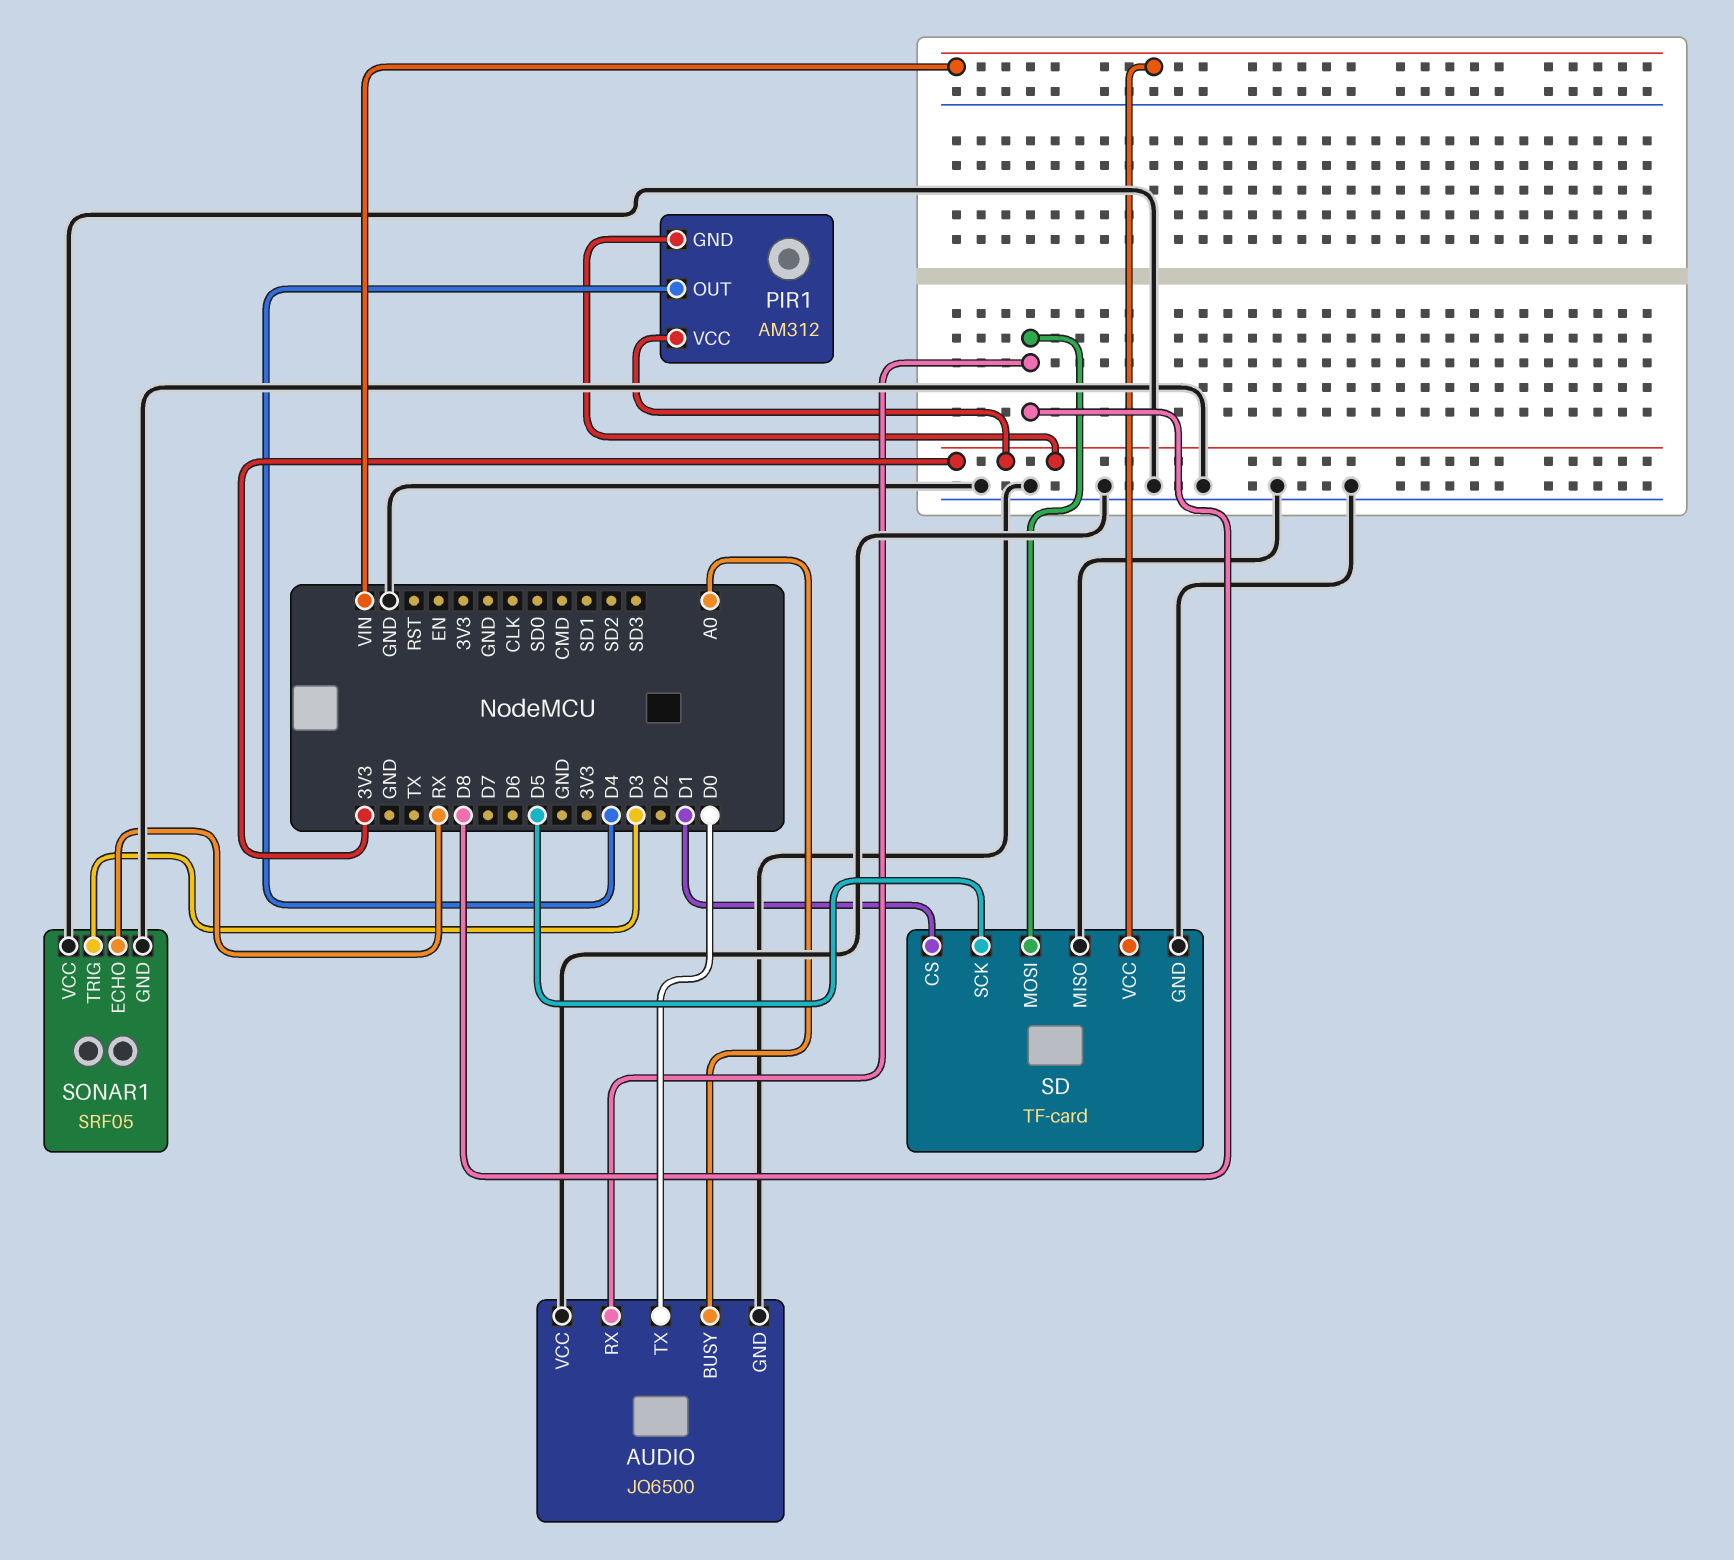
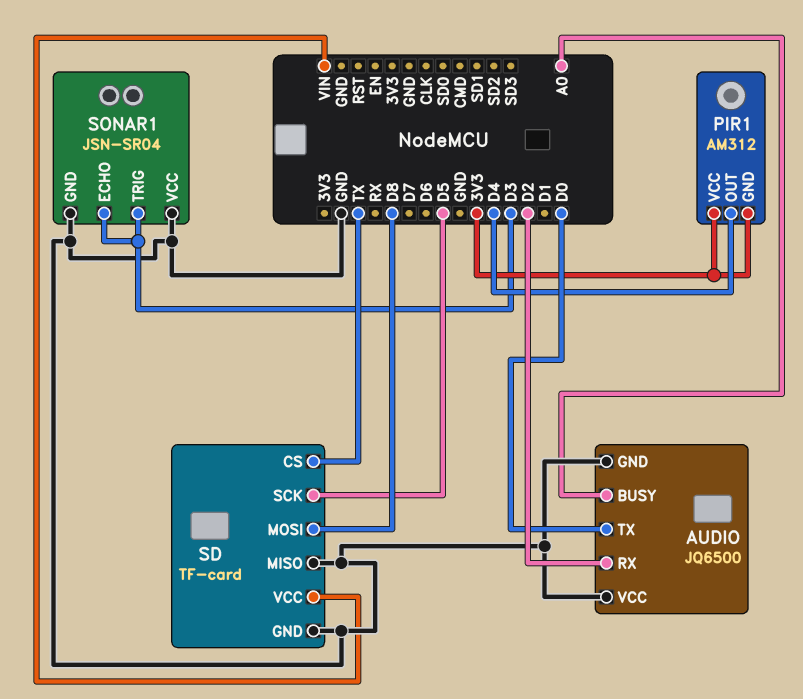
AUDIO pin RX: D8 -> D2
SD pin CS: D1 -> TX
SONAR1: SRF05 -> JSN-SR04
SONAR1 pin ECHO: RX -> D3

